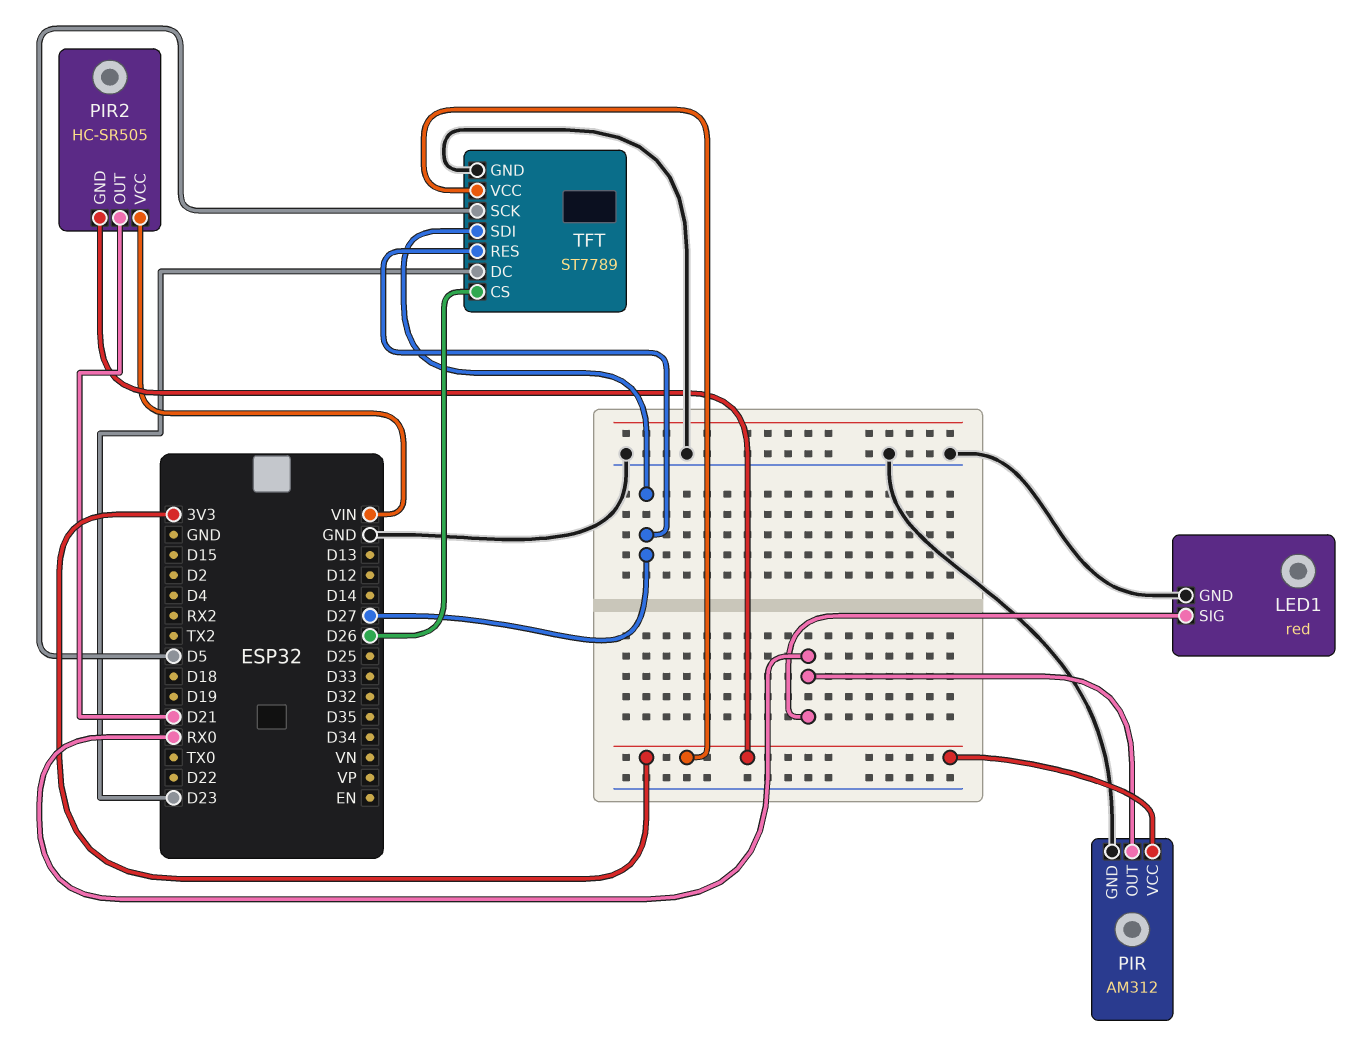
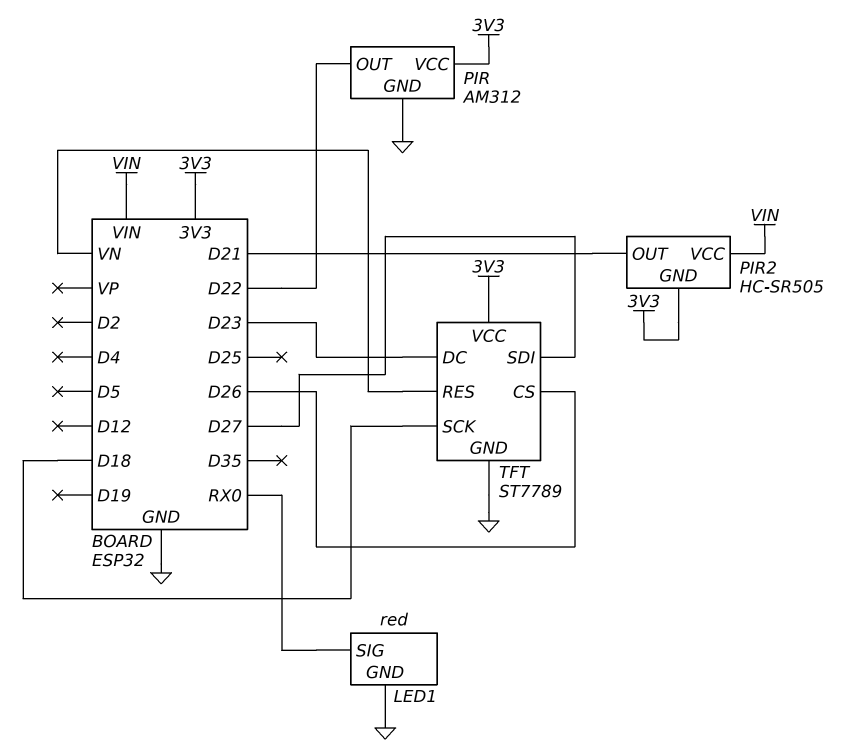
PIR pin OUT: RX0 -> D22
TFT pin RES: D27 -> VN
TFT pin SCK: D5 -> D18

